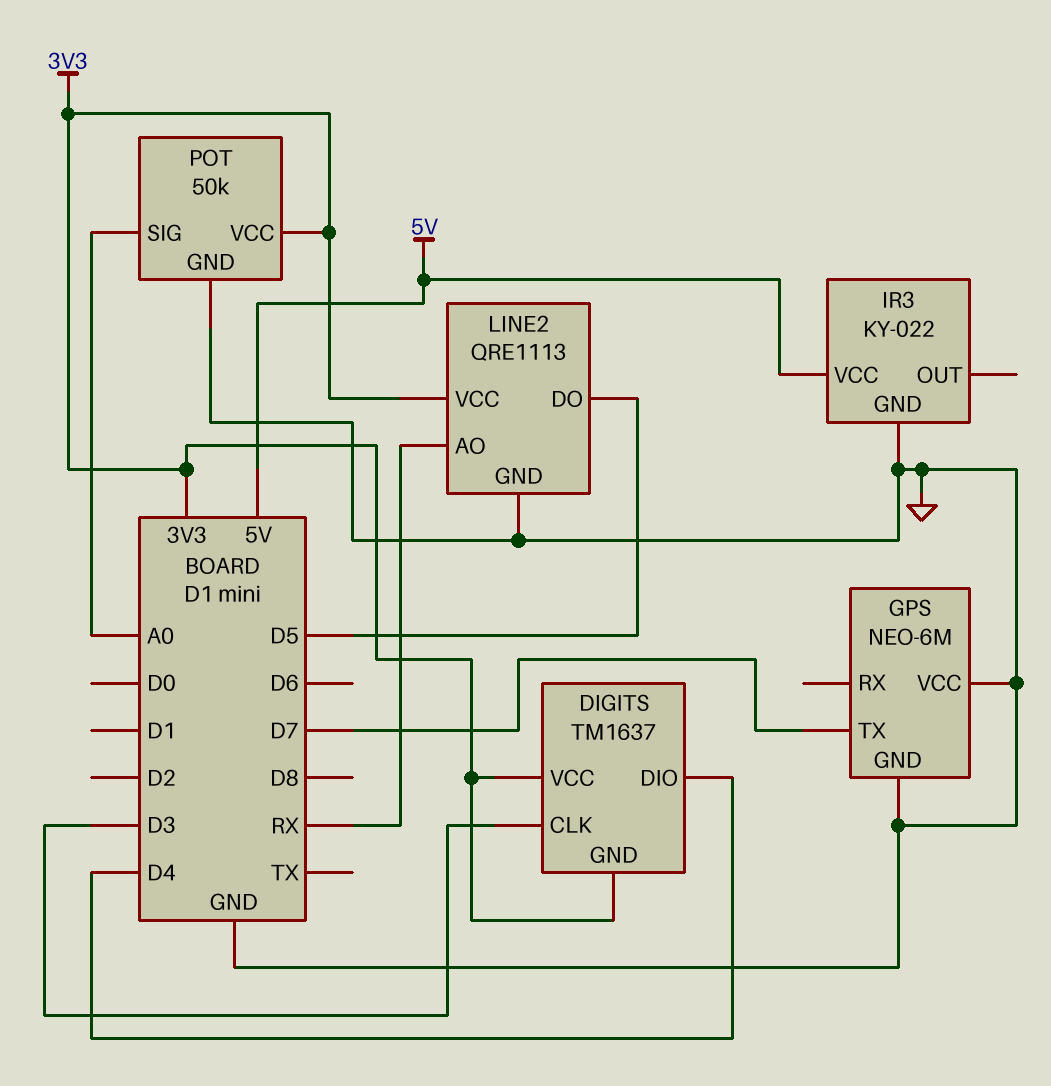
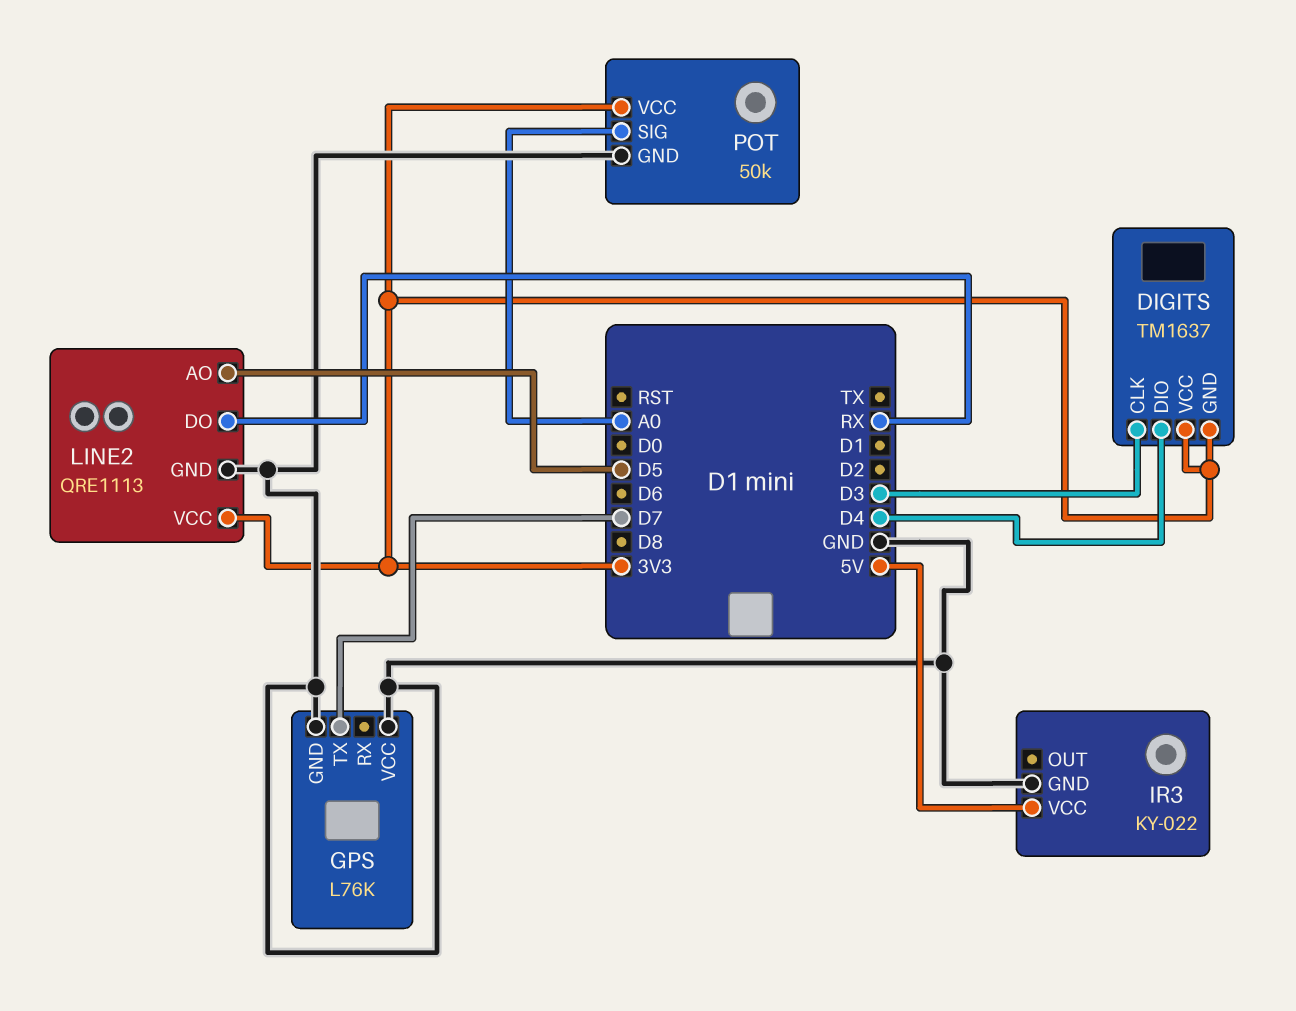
GPS: NEO-6M -> L76K
LINE2 pin AO: RX -> D5
LINE2 pin DO: D5 -> RX

